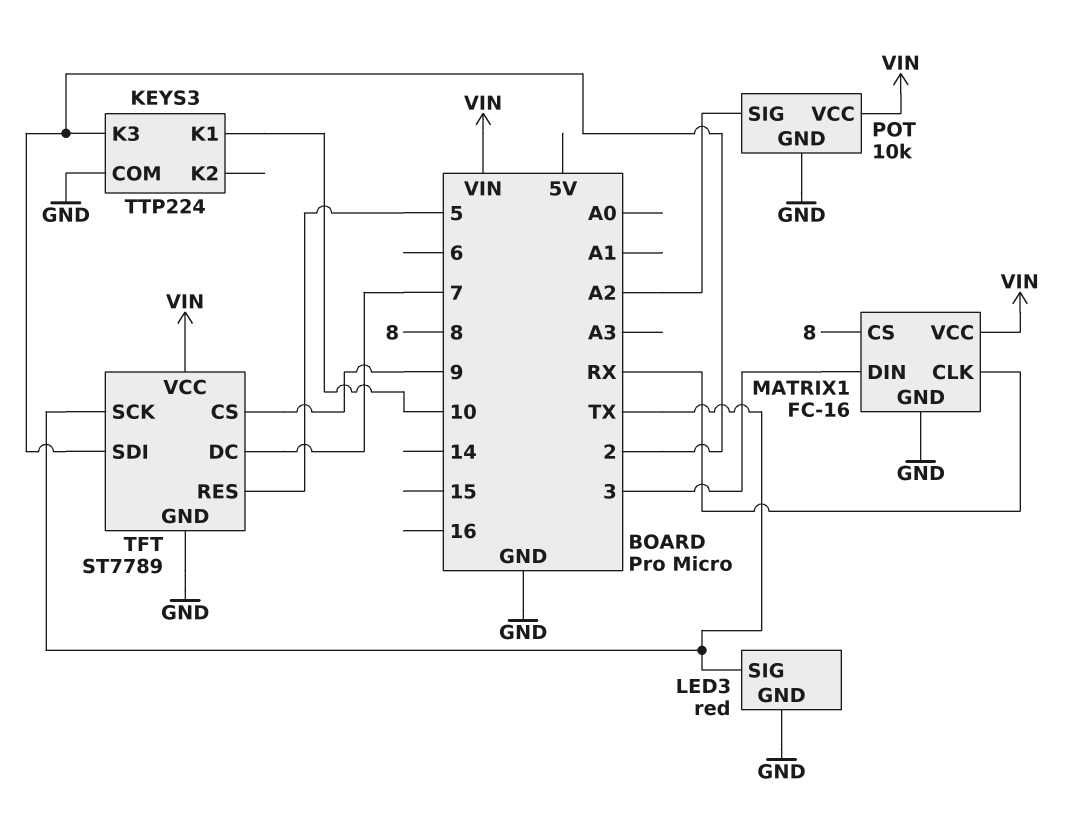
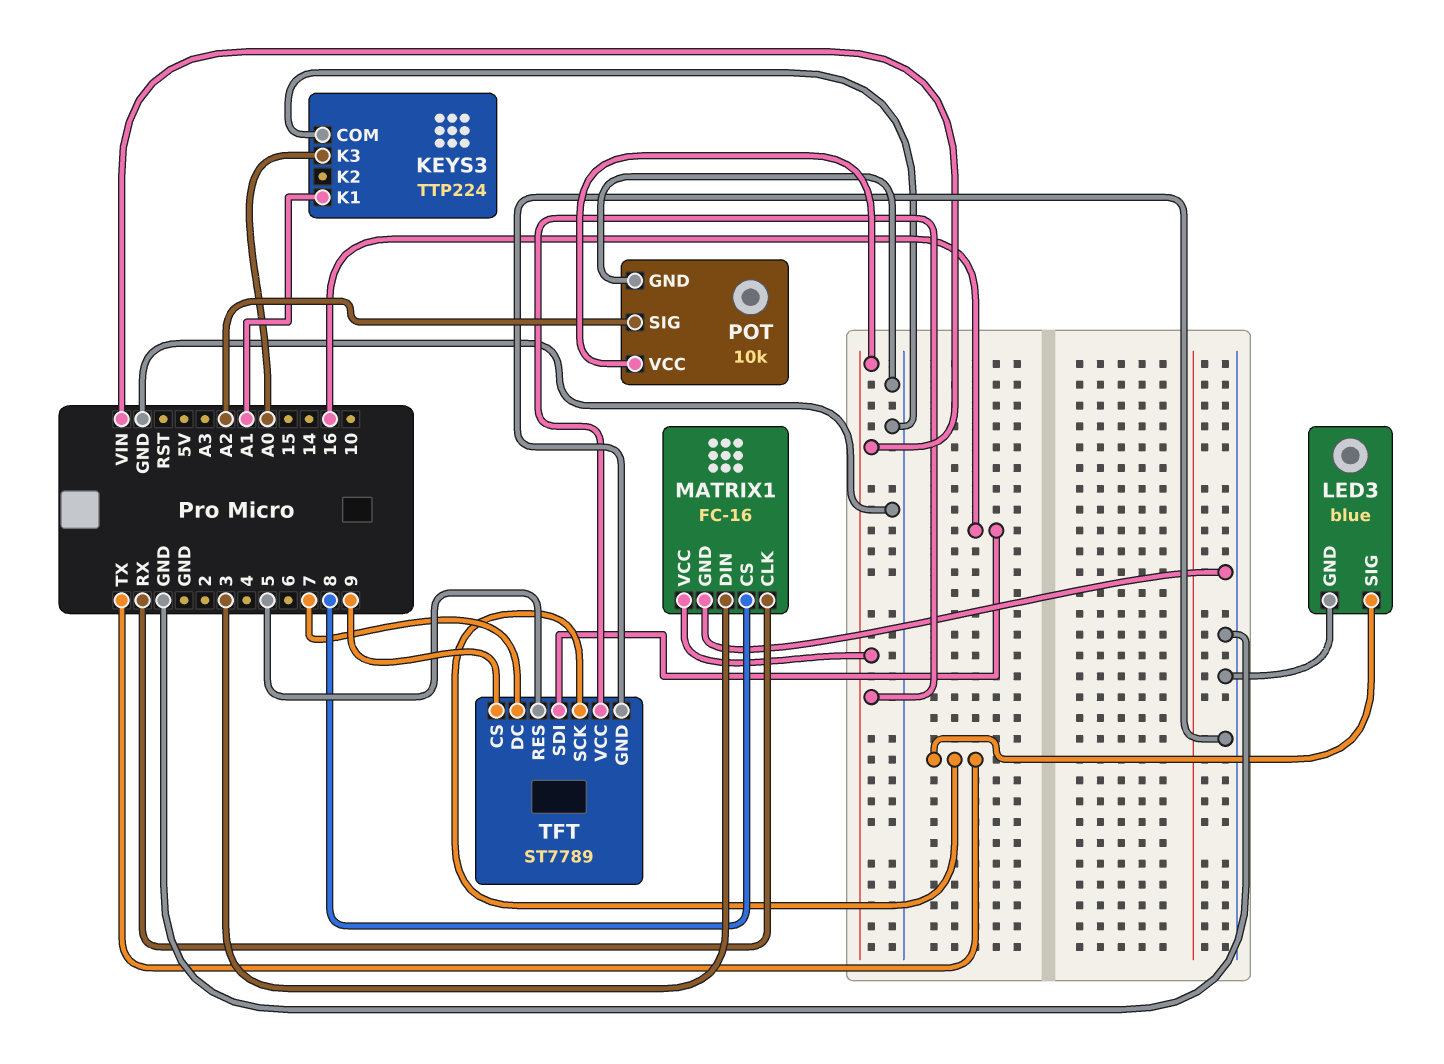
KEYS3 pin K1: 10 -> A1
KEYS3 pin K3: 2 -> A0
LED3: red -> blue
TFT pin SDI: 2 -> 16

